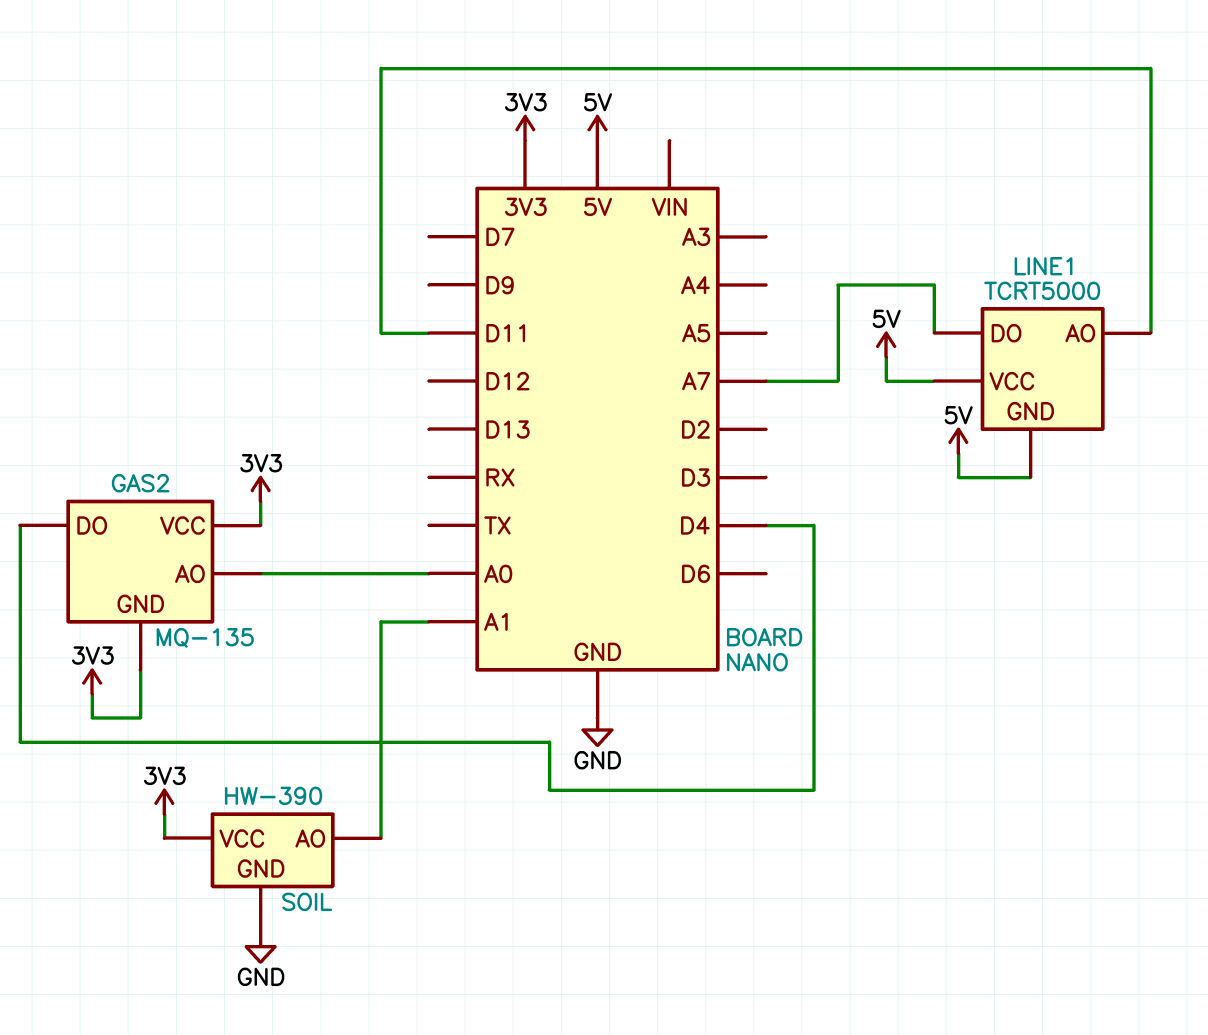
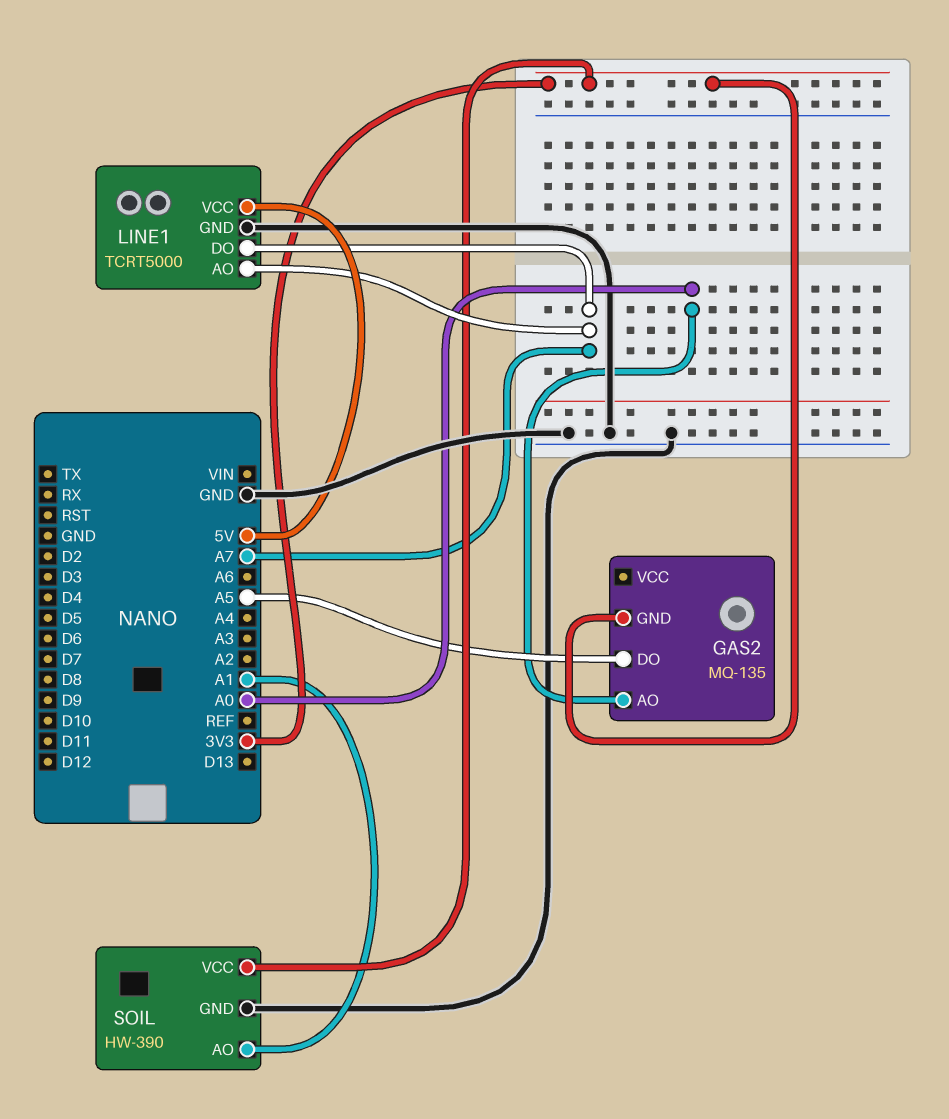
GAS2 pin DO: D4 -> A5
GAS2 pin VCC: 3V3 -> none
LINE1 pin AO: D11 -> A7
LINE1 pin GND: 5V -> GND

